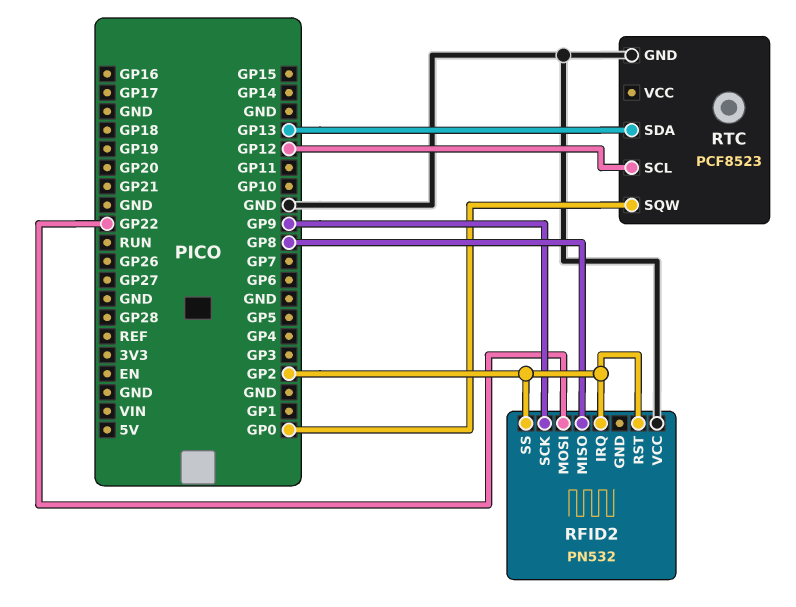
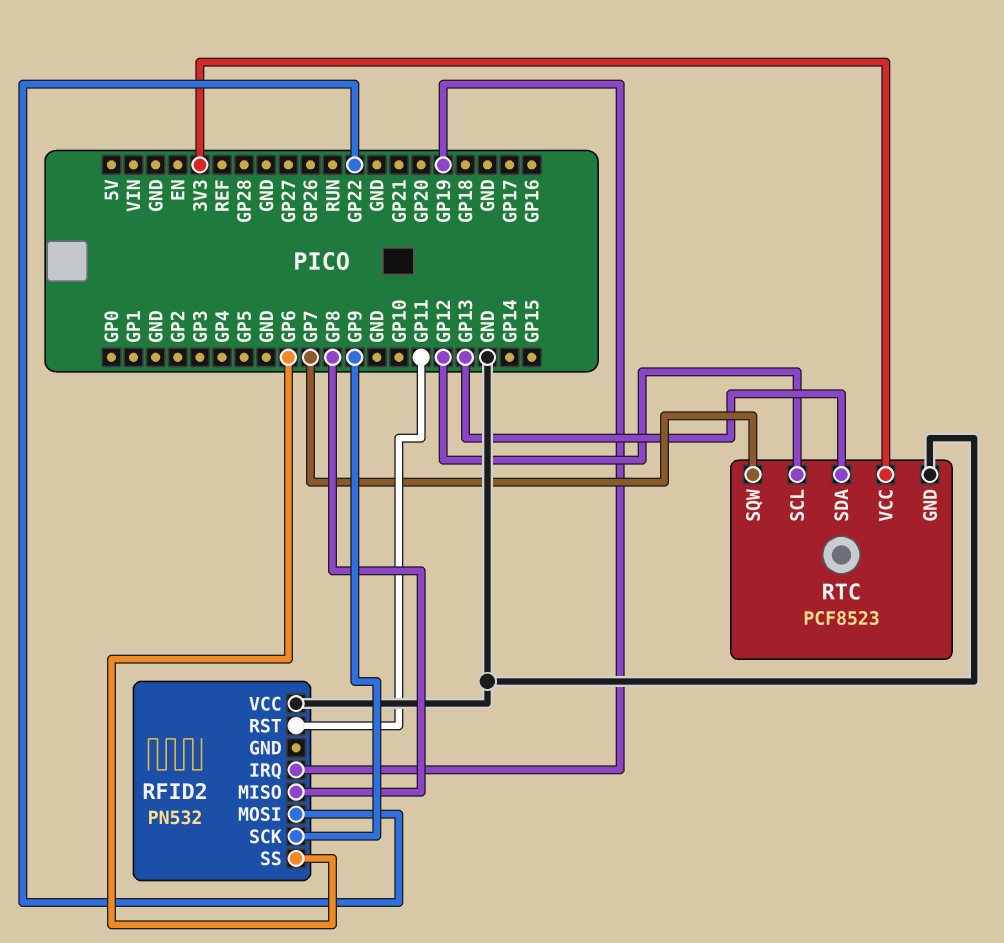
RFID2 pin IRQ: GP2 -> GP19
RFID2 pin RST: GP2 -> GP11
RFID2 pin SS: GP2 -> GP6
RTC pin SQW: GP0 -> GP7
RTC pin VCC: none -> 3V3

